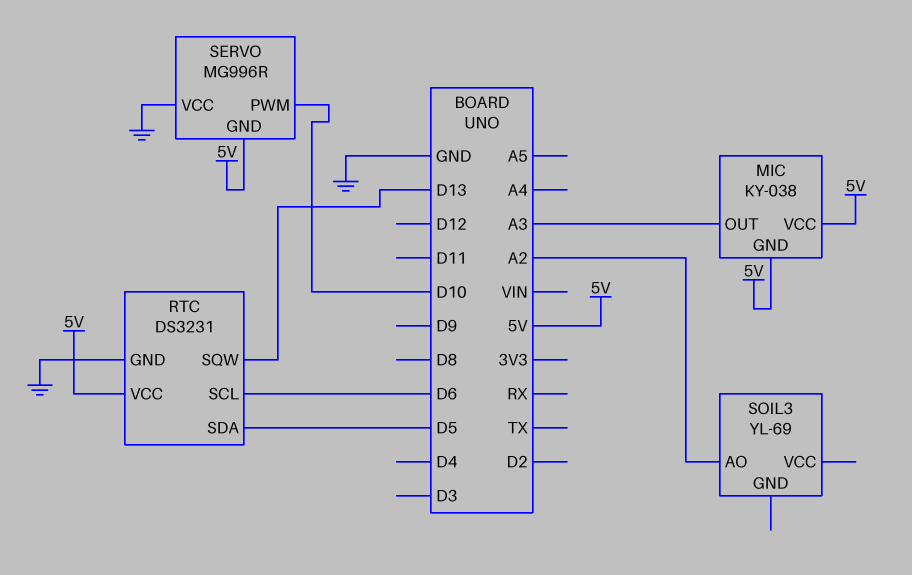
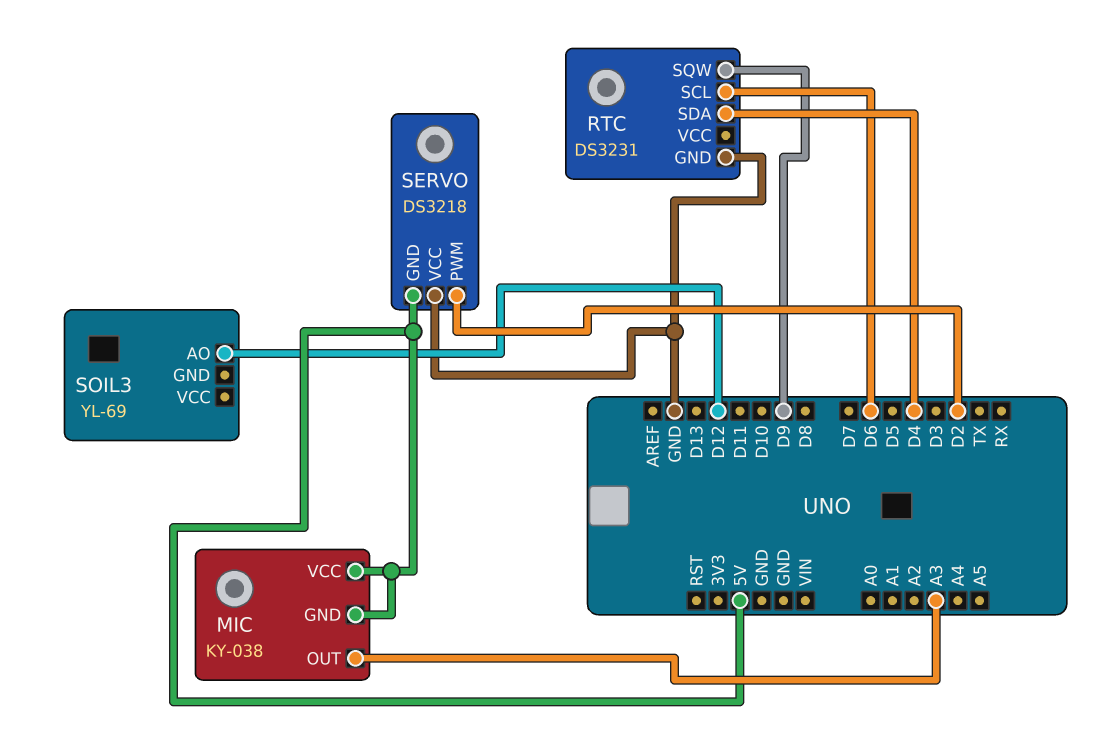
RTC pin SDA: D5 -> D4
RTC pin SQW: D13 -> D9
RTC pin VCC: 5V -> none
SERVO: MG996R -> DS3218
SERVO pin PWM: D10 -> D2
SOIL3 pin AO: A2 -> D12

